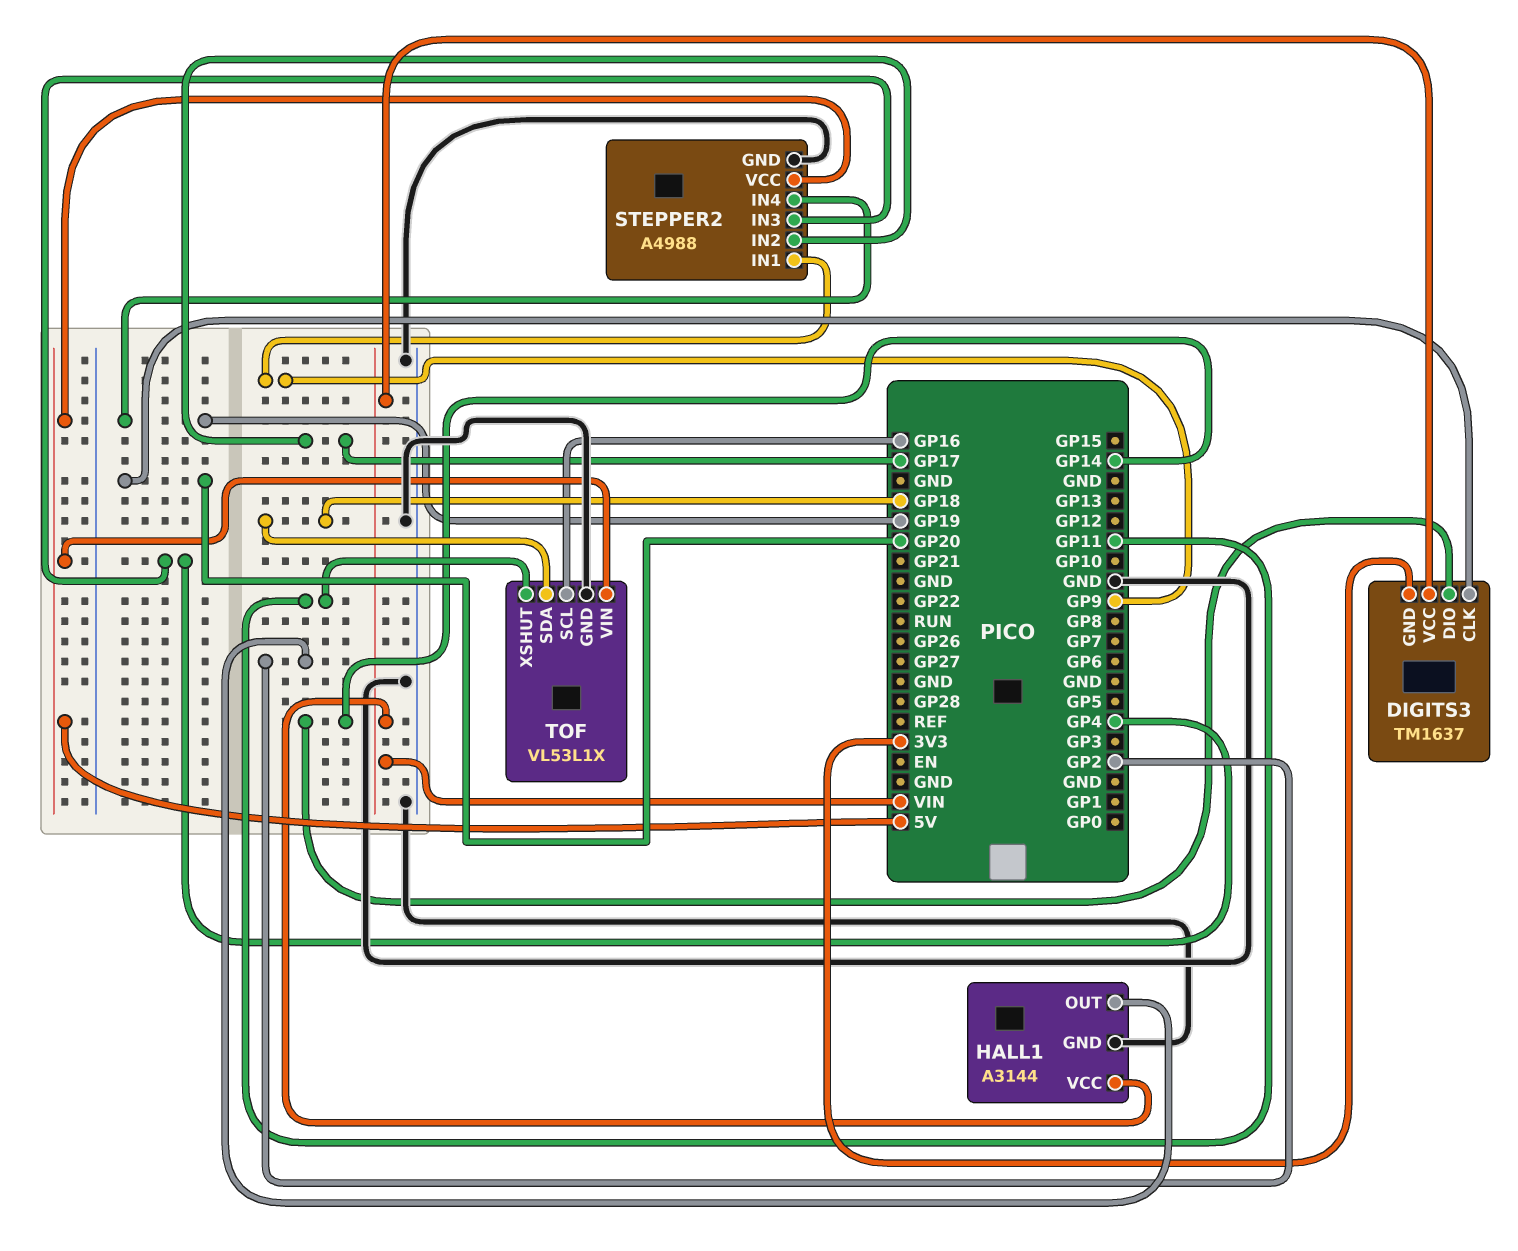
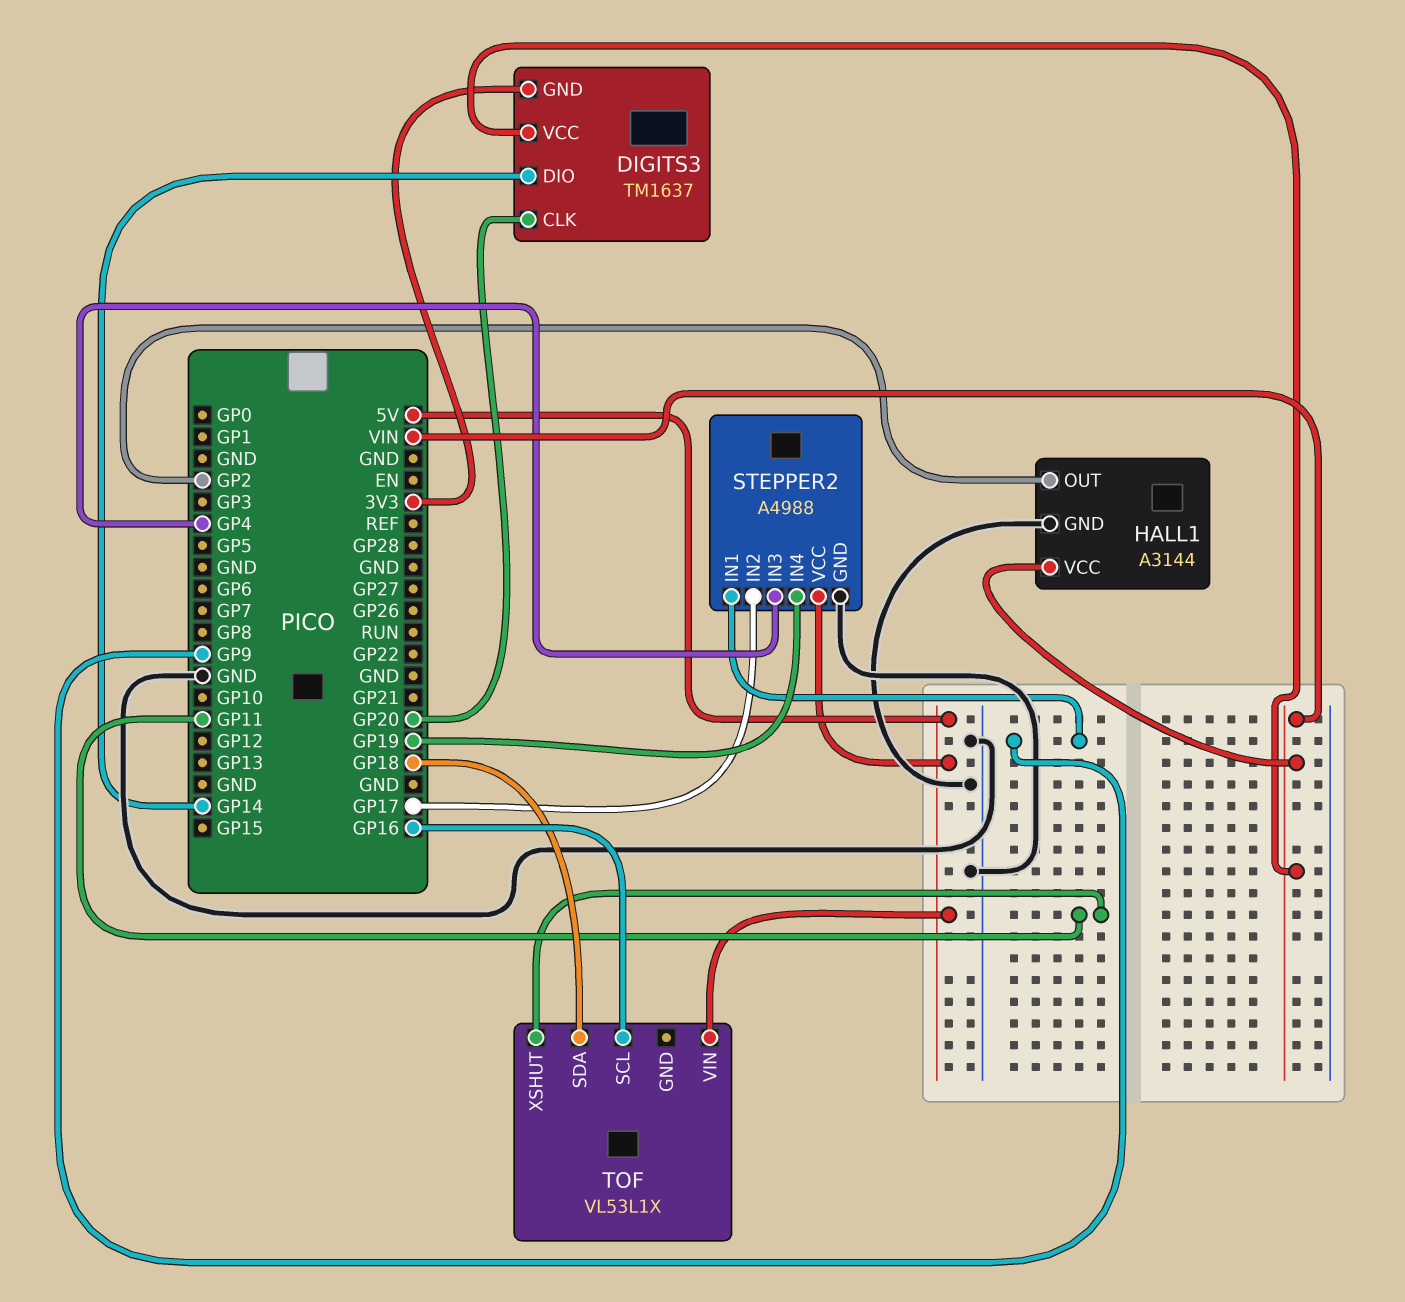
TOF pin GND: GND -> none

